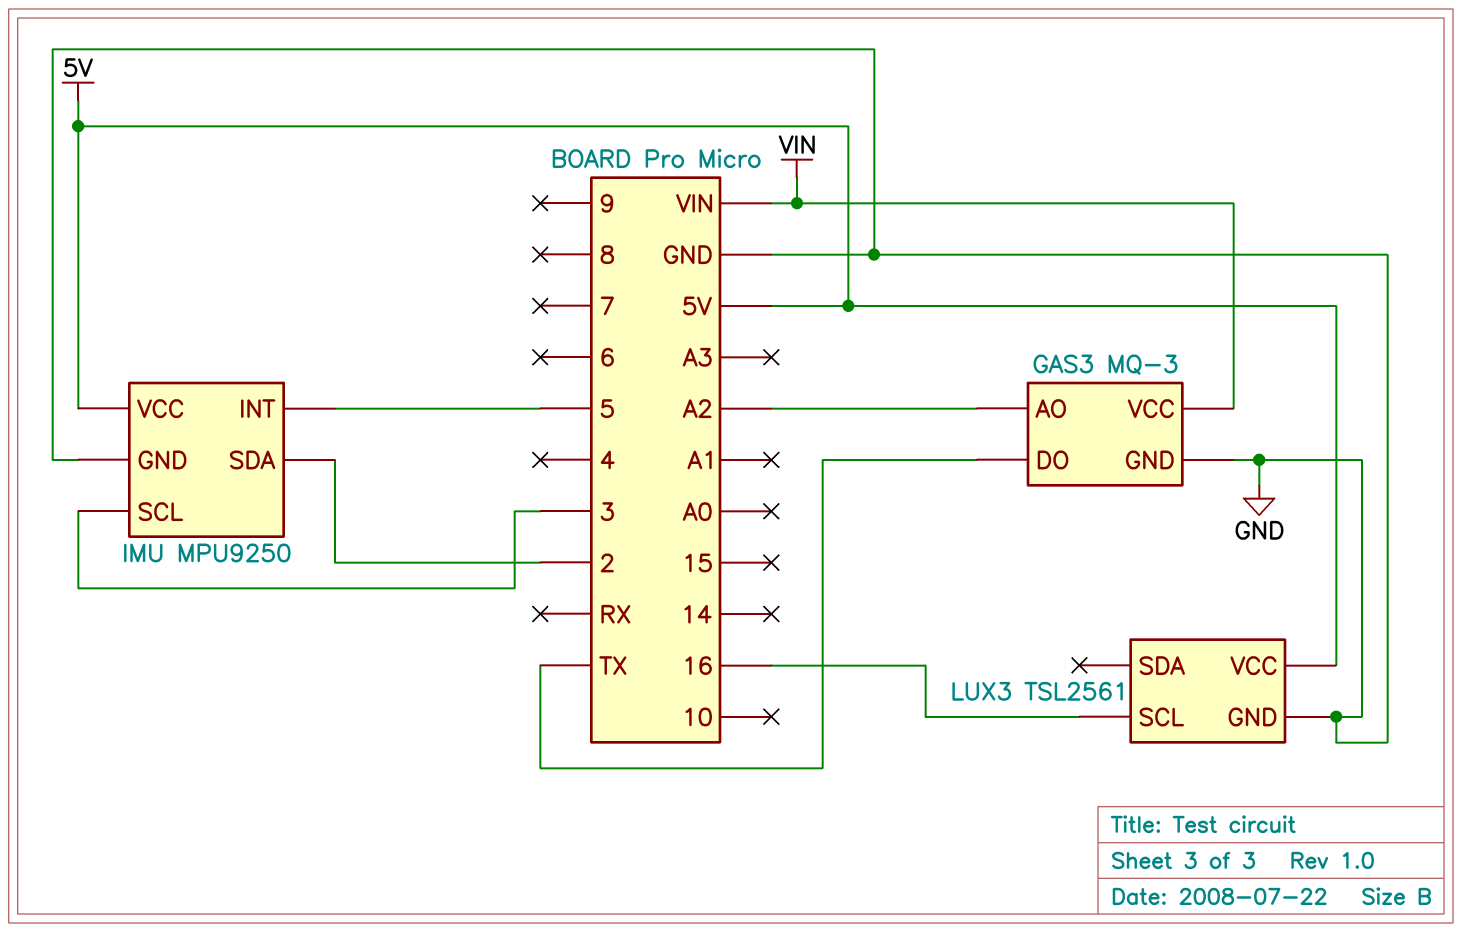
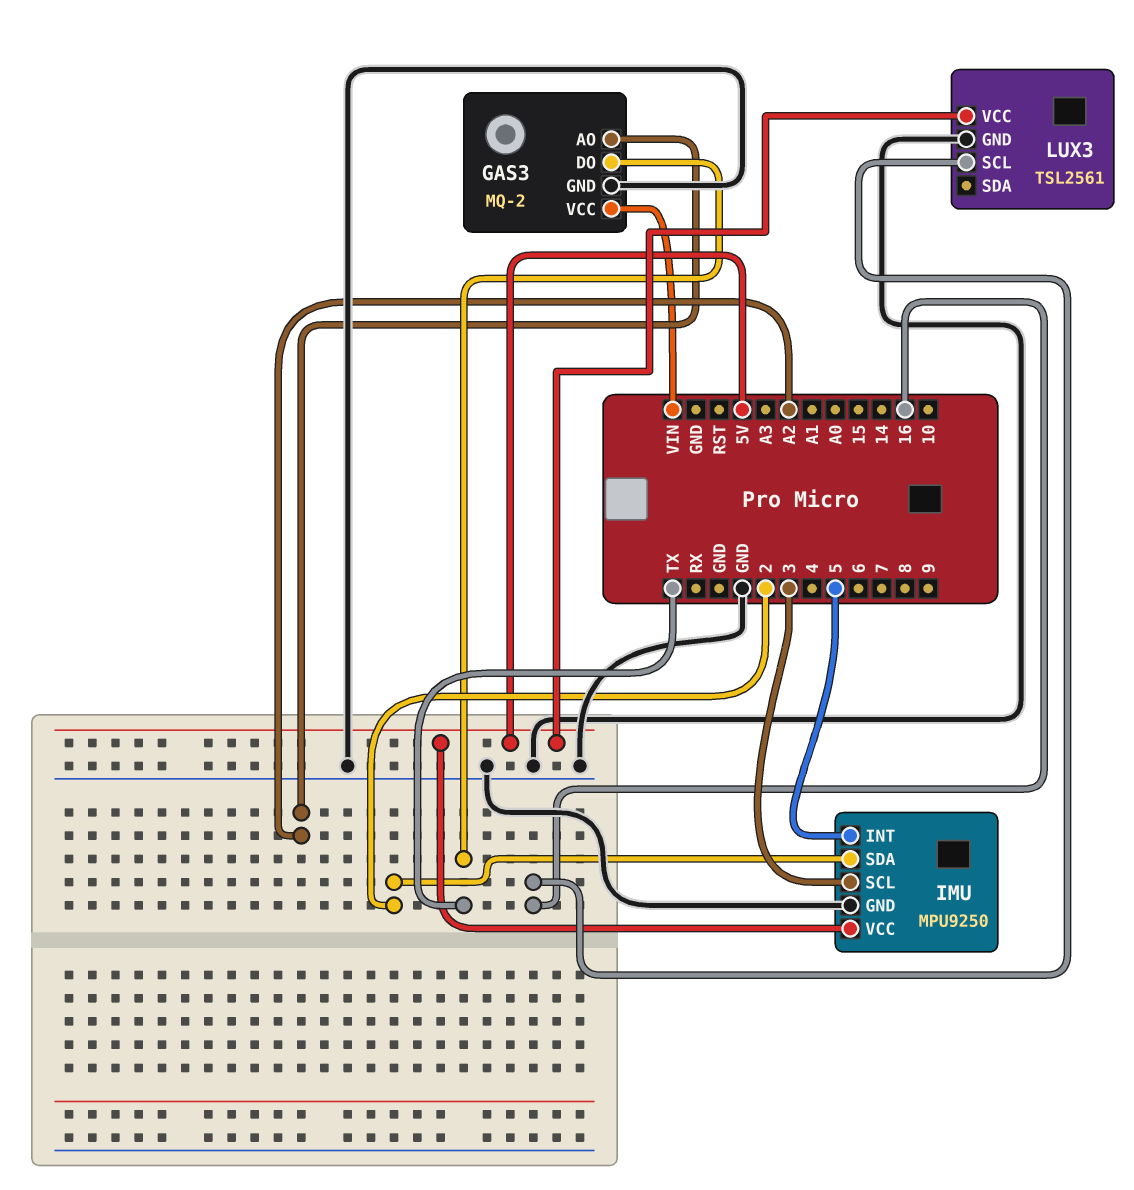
GAS3: MQ-3 -> MQ-2

